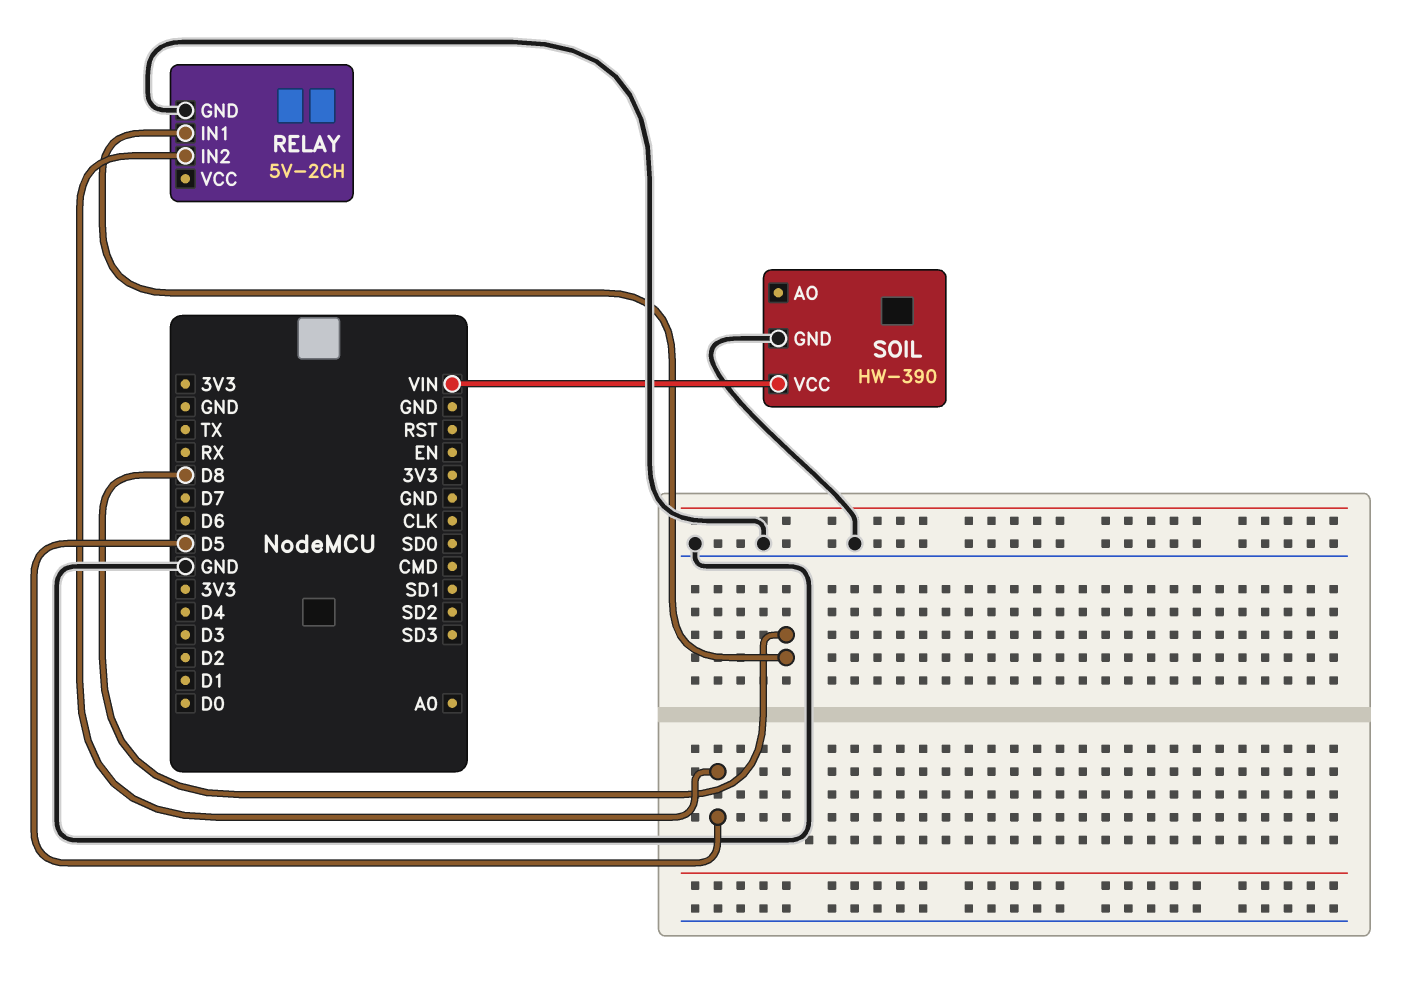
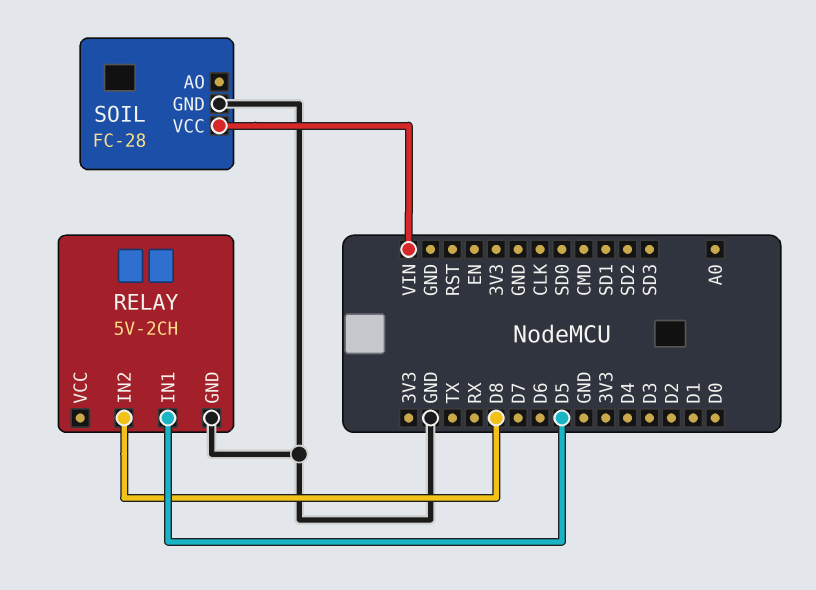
RELAY pin IN1: D8 -> D5
RELAY pin IN2: D5 -> D8
SOIL: HW-390 -> FC-28

